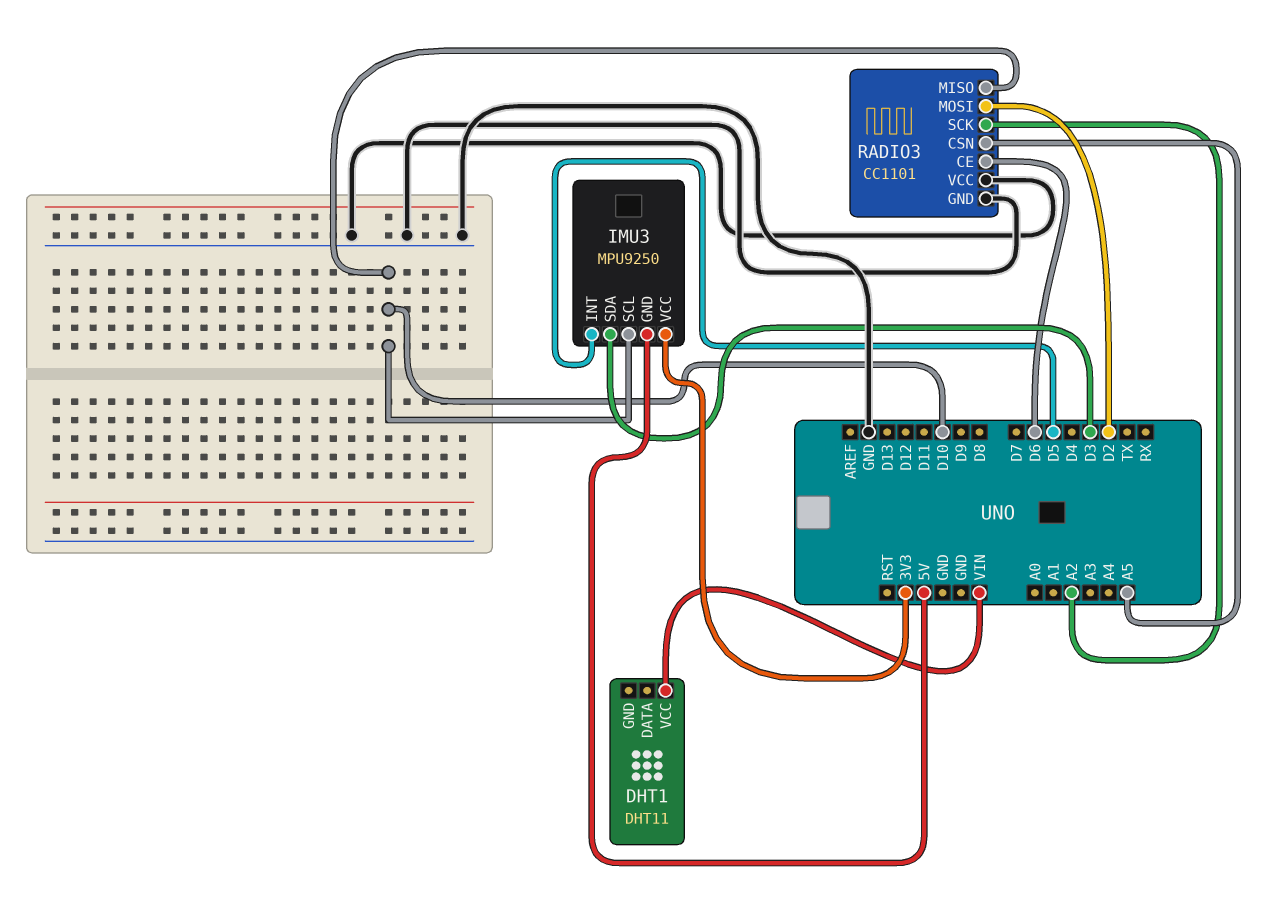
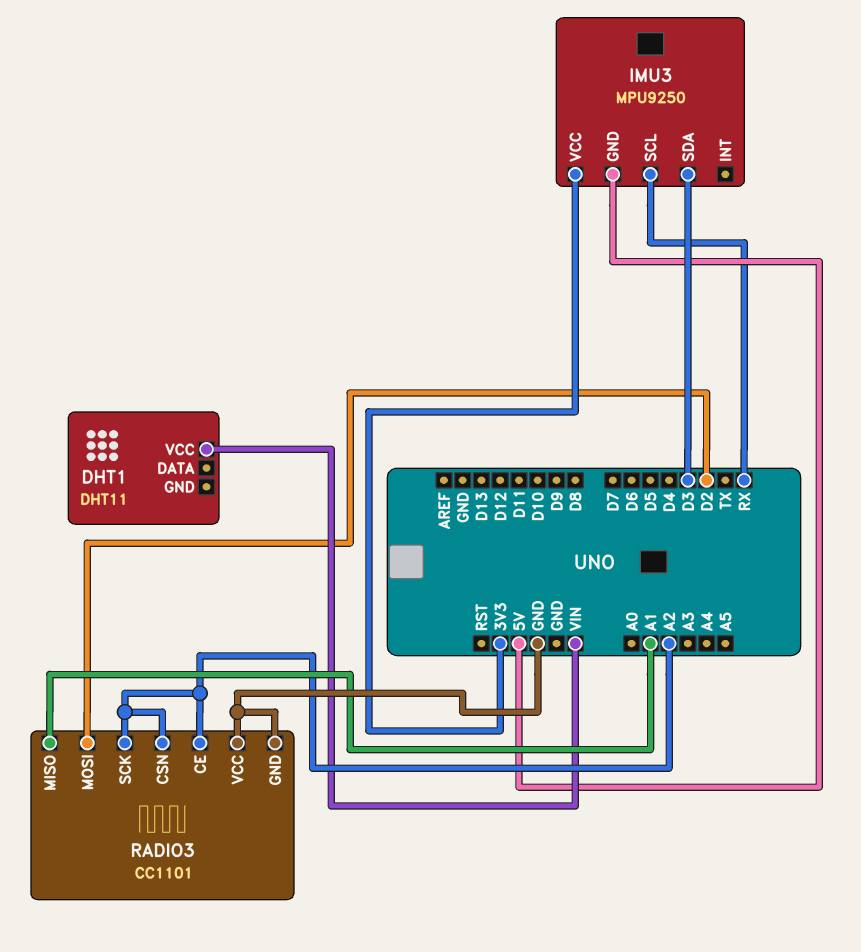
IMU3 pin INT: D5 -> none
IMU3 pin SCL: D10 -> RX
RADIO3 pin CE: D6 -> A2
RADIO3 pin CSN: A5 -> A2
RADIO3 pin MISO: D10 -> A1

